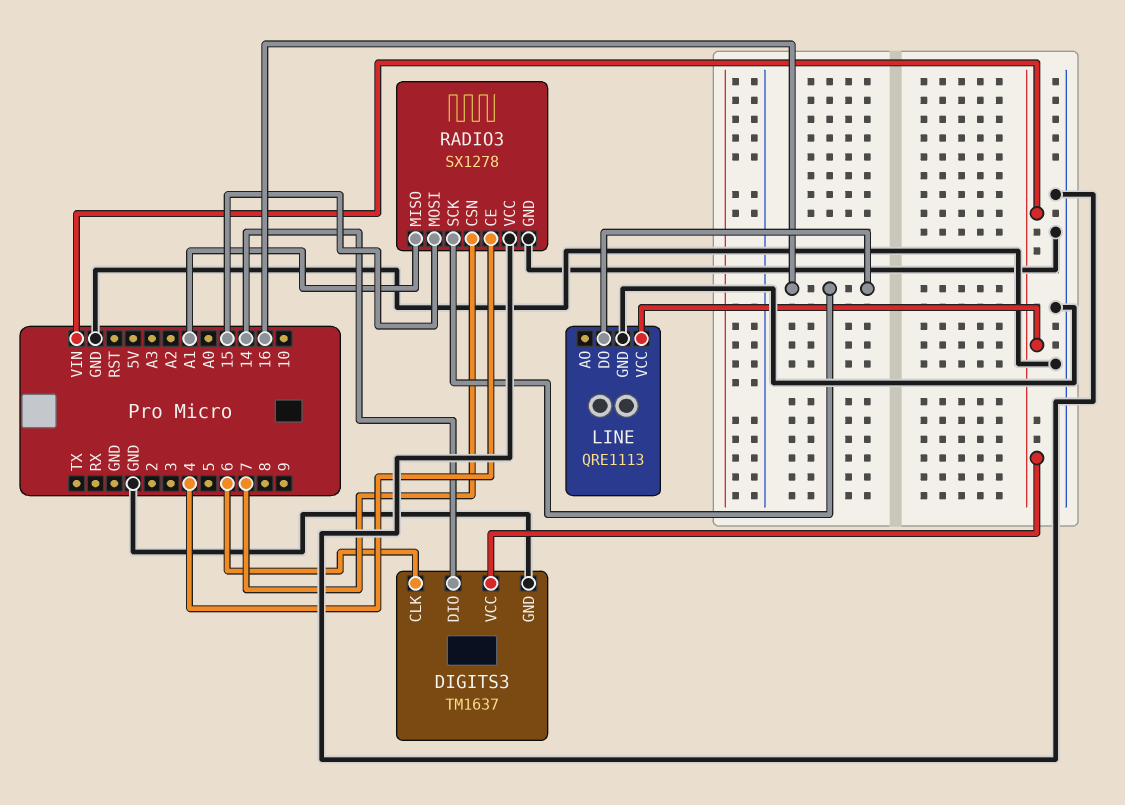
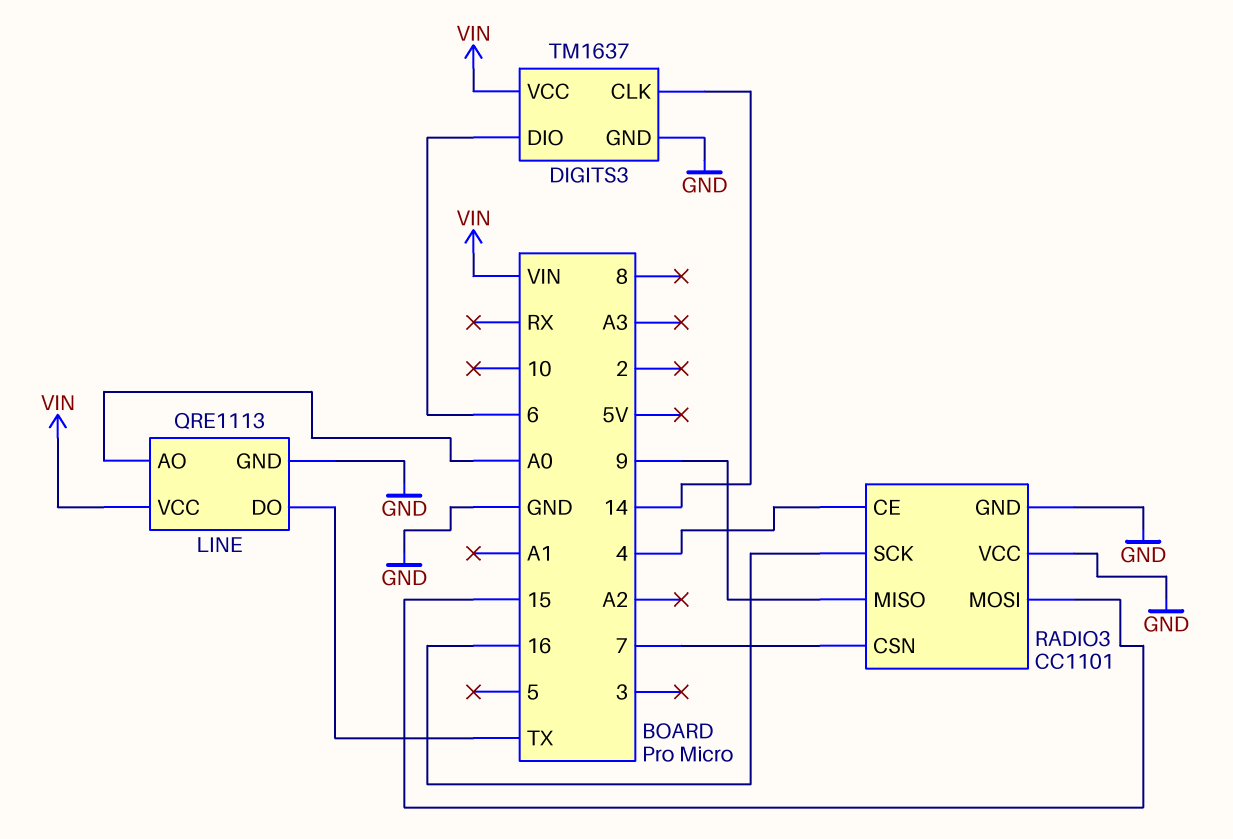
DIGITS3 pin CLK: 6 -> 14
DIGITS3 pin DIO: 14 -> 6
LINE pin AO: none -> A0
LINE pin DO: 16 -> TX
RADIO3: SX1278 -> CC1101
RADIO3 pin MISO: A1 -> 9

